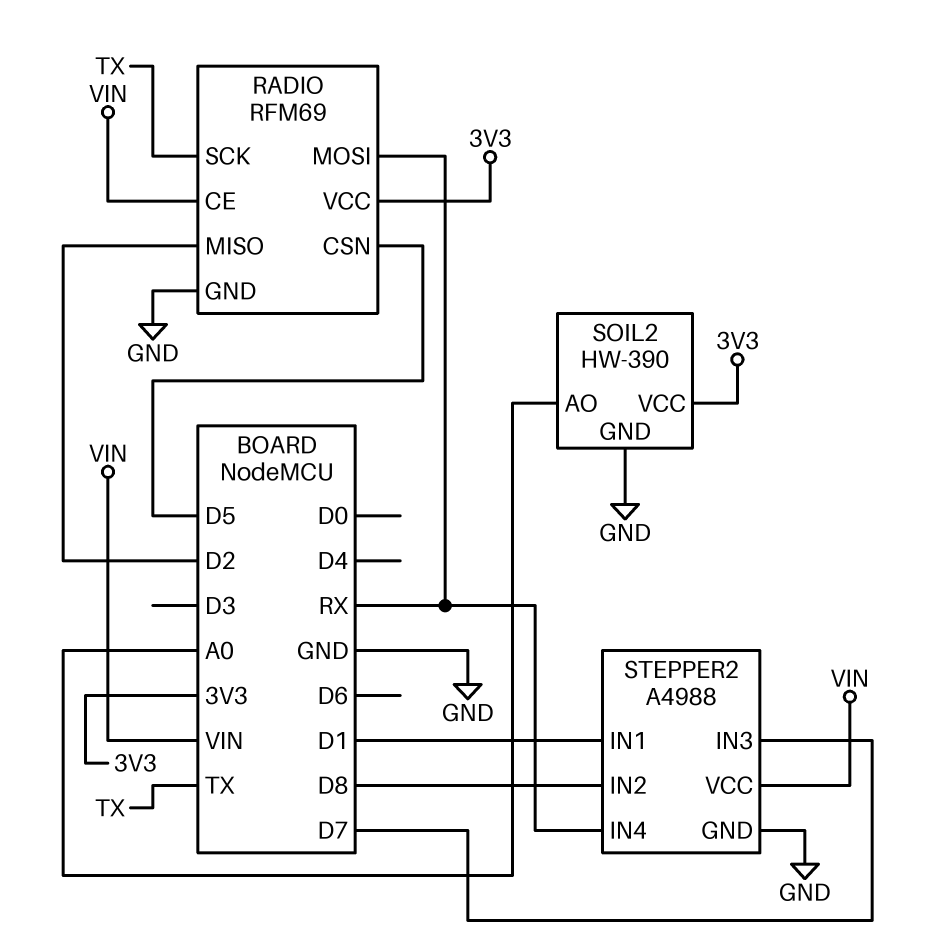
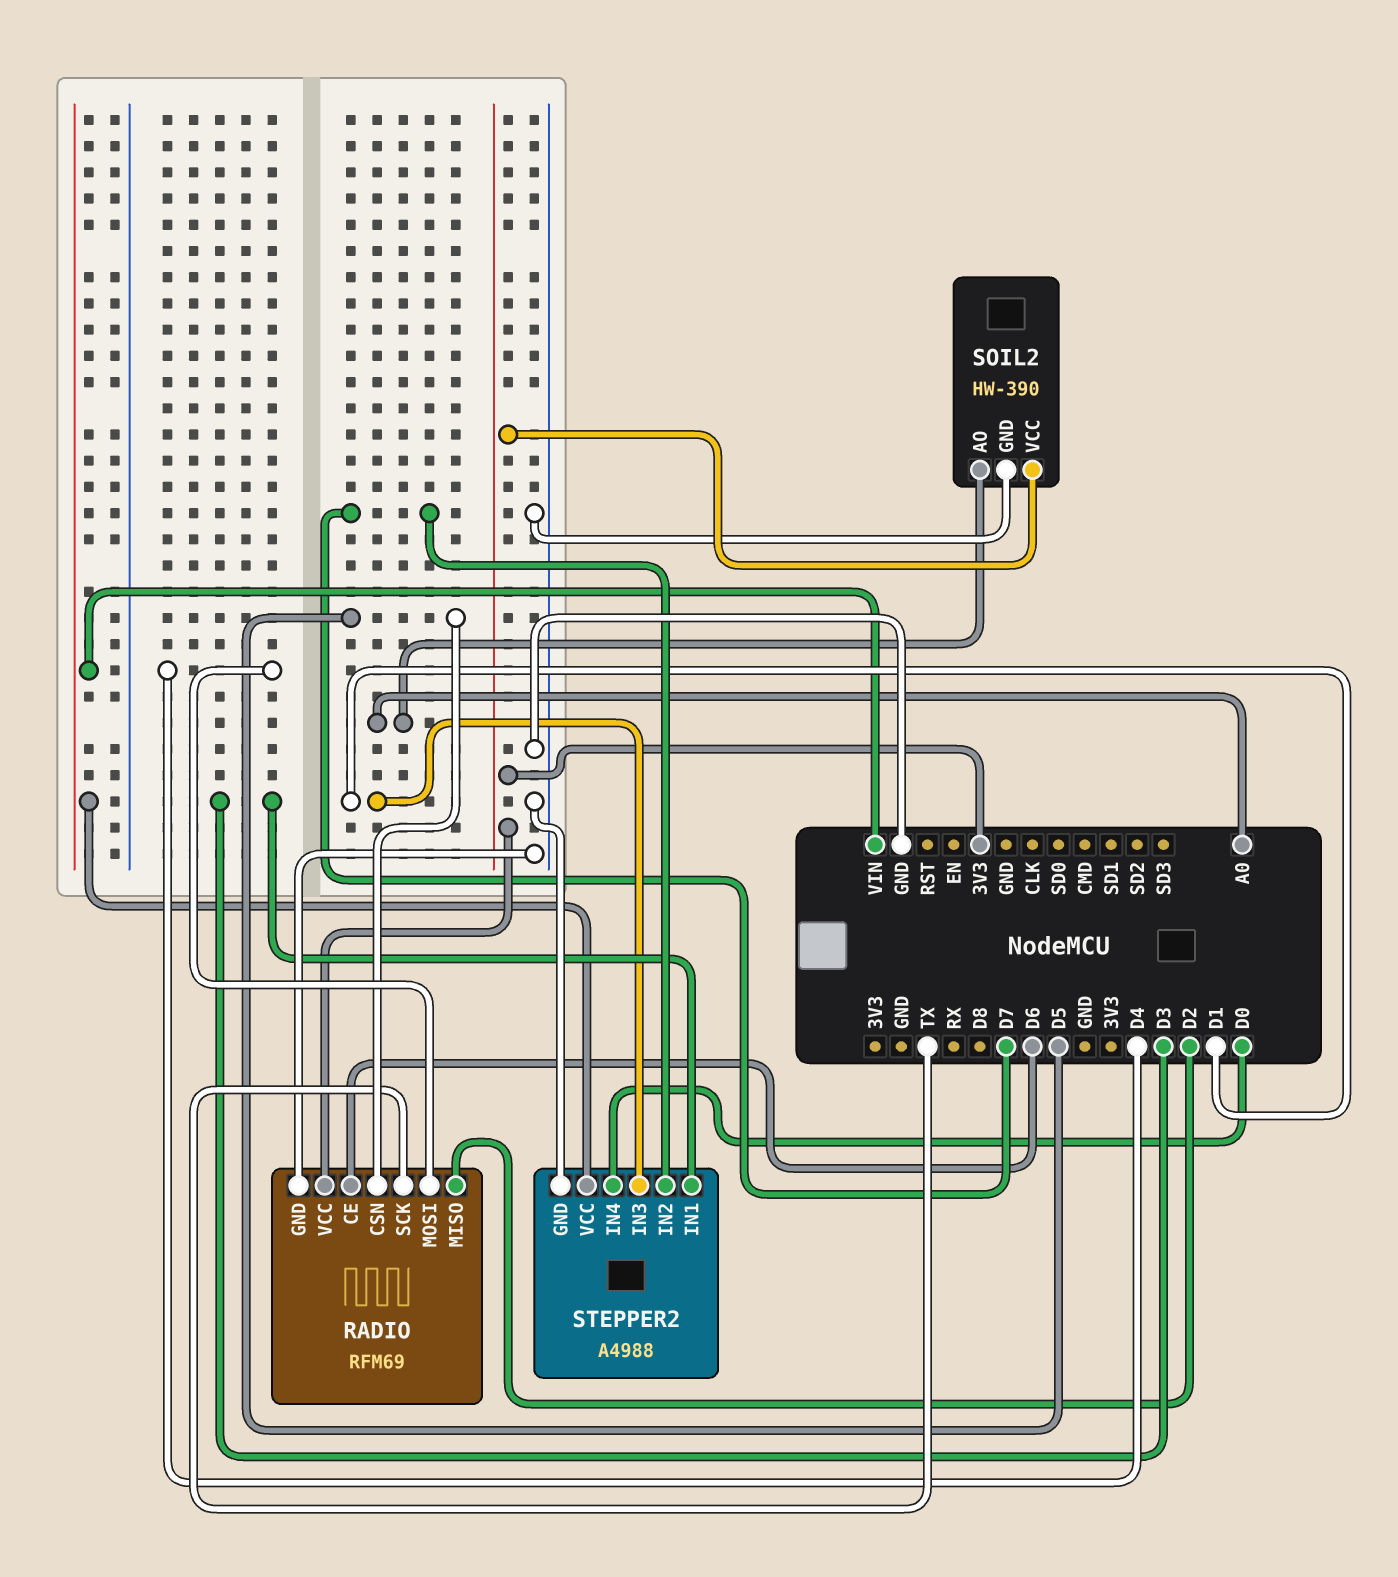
RADIO pin CE: VIN -> D6
RADIO pin MOSI: RX -> D4
STEPPER2 pin IN1: D1 -> D3
STEPPER2 pin IN2: D8 -> D7
STEPPER2 pin IN3: D7 -> D1
STEPPER2 pin IN4: RX -> D0

